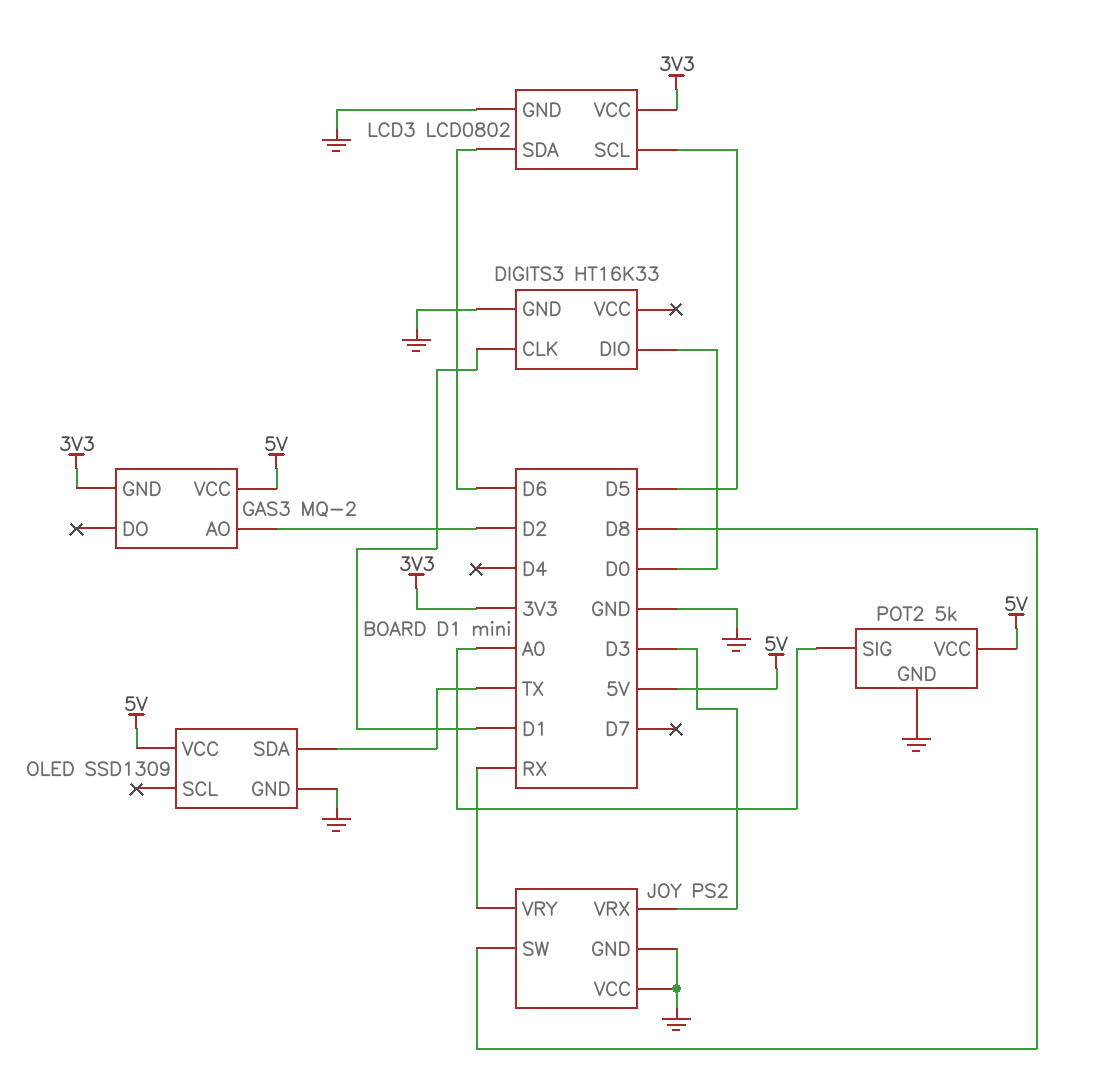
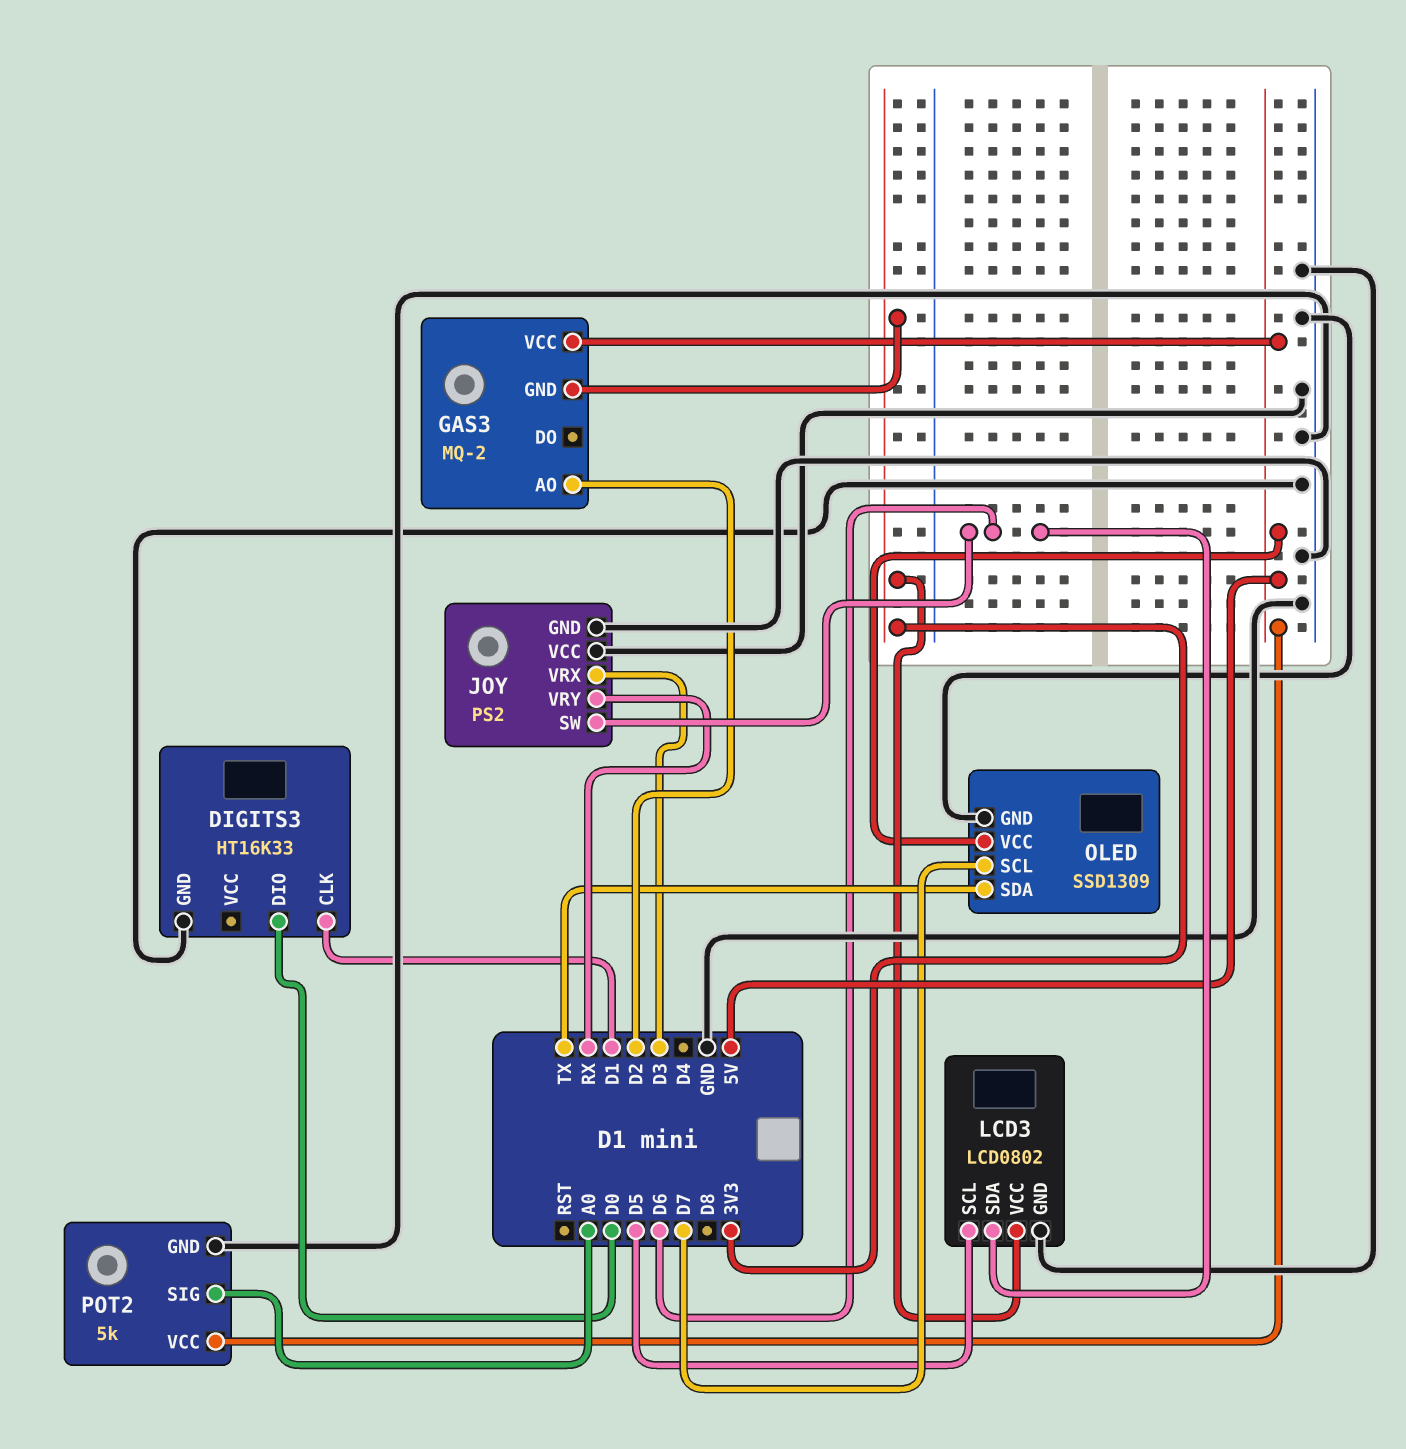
JOY pin SW: D8 -> D6
OLED pin SCL: none -> D7

